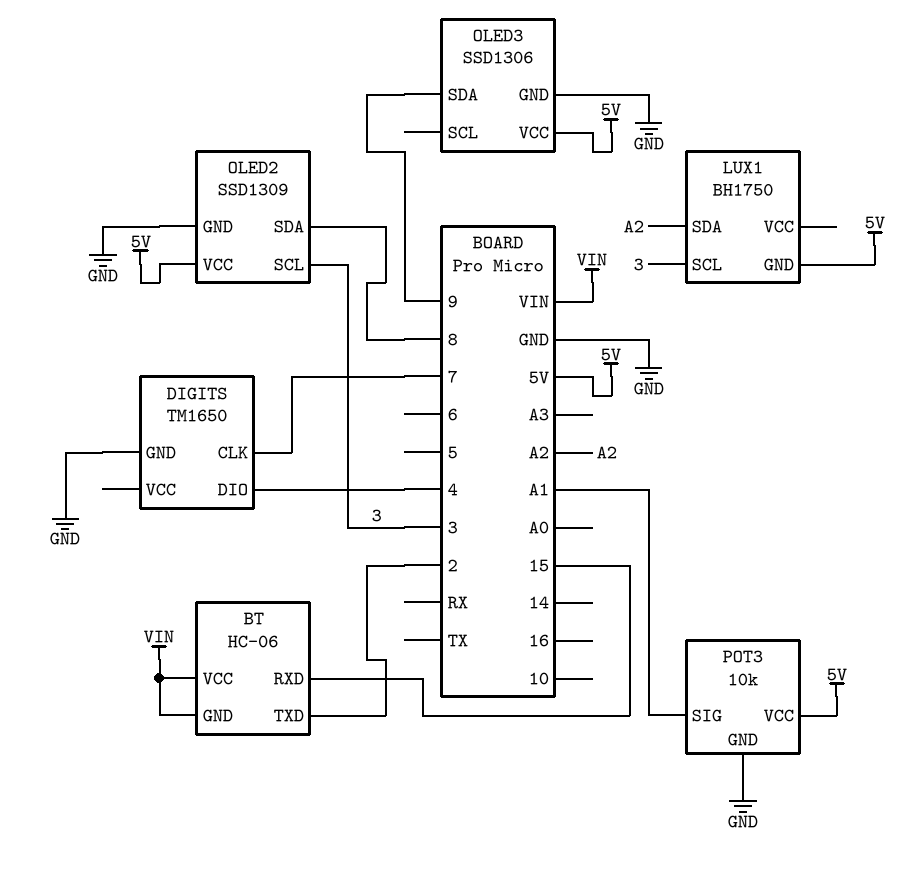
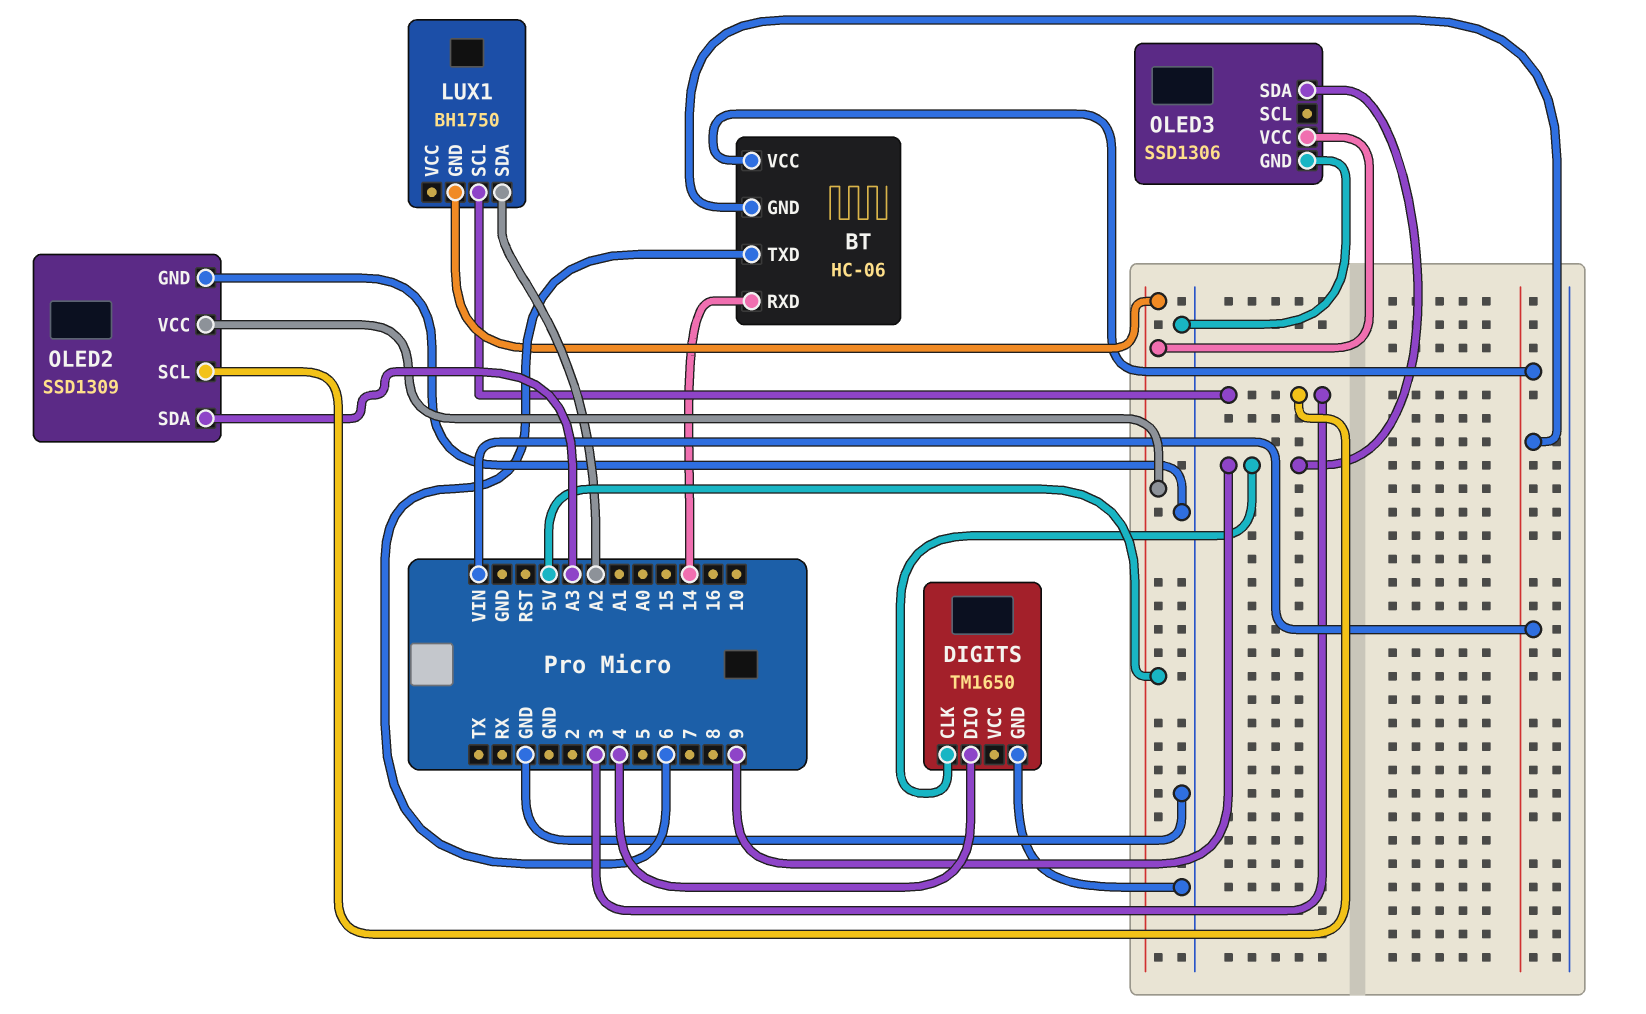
BT pin RXD: 15 -> 14
BT pin TXD: 2 -> 6
DIGITS pin CLK: 7 -> 9
OLED2 pin SDA: 8 -> A3
POT3: 10k -> none
POT3 pin GND: GND -> none
POT3 pin SIG: A1 -> none
POT3 pin VCC: 5V -> none

